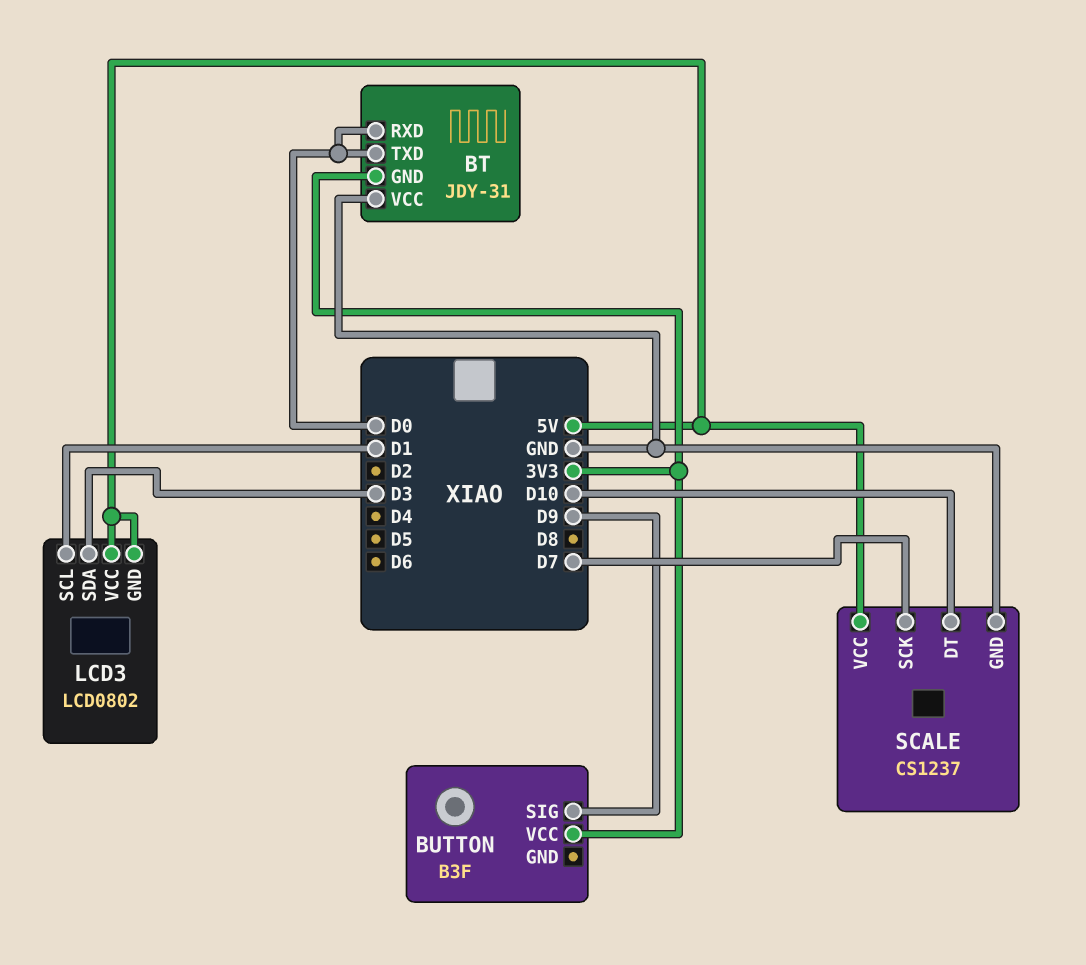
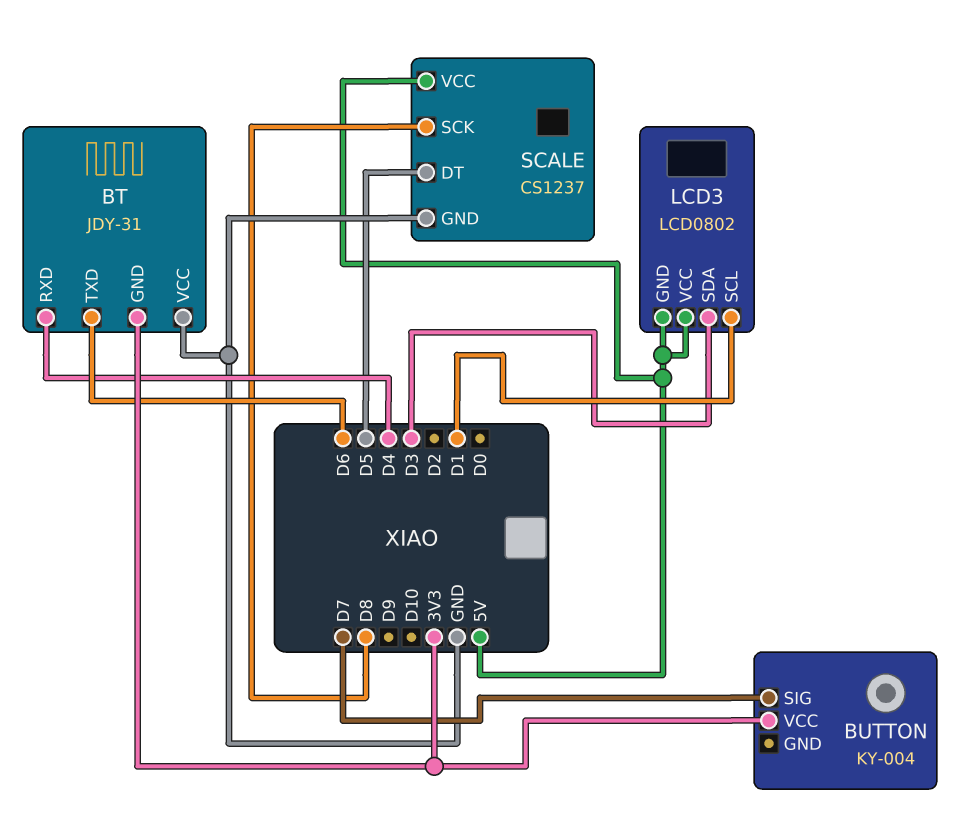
BT pin RXD: D0 -> D4
BT pin TXD: D0 -> D6
BUTTON: B3F -> KY-004
BUTTON pin SIG: D9 -> D7
SCALE pin DT: D10 -> D5
SCALE pin SCK: D7 -> D8

